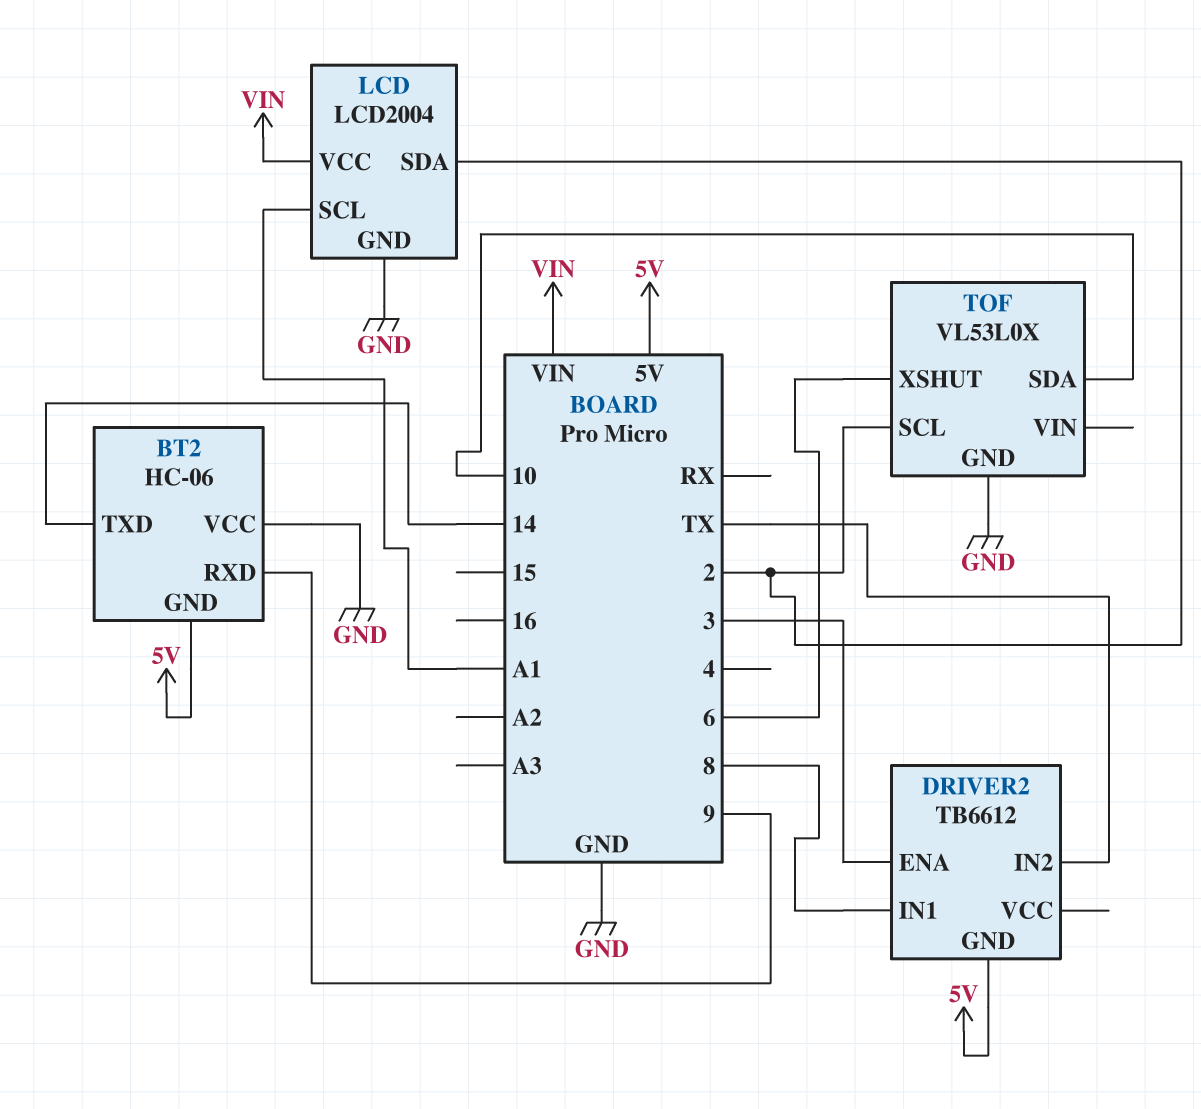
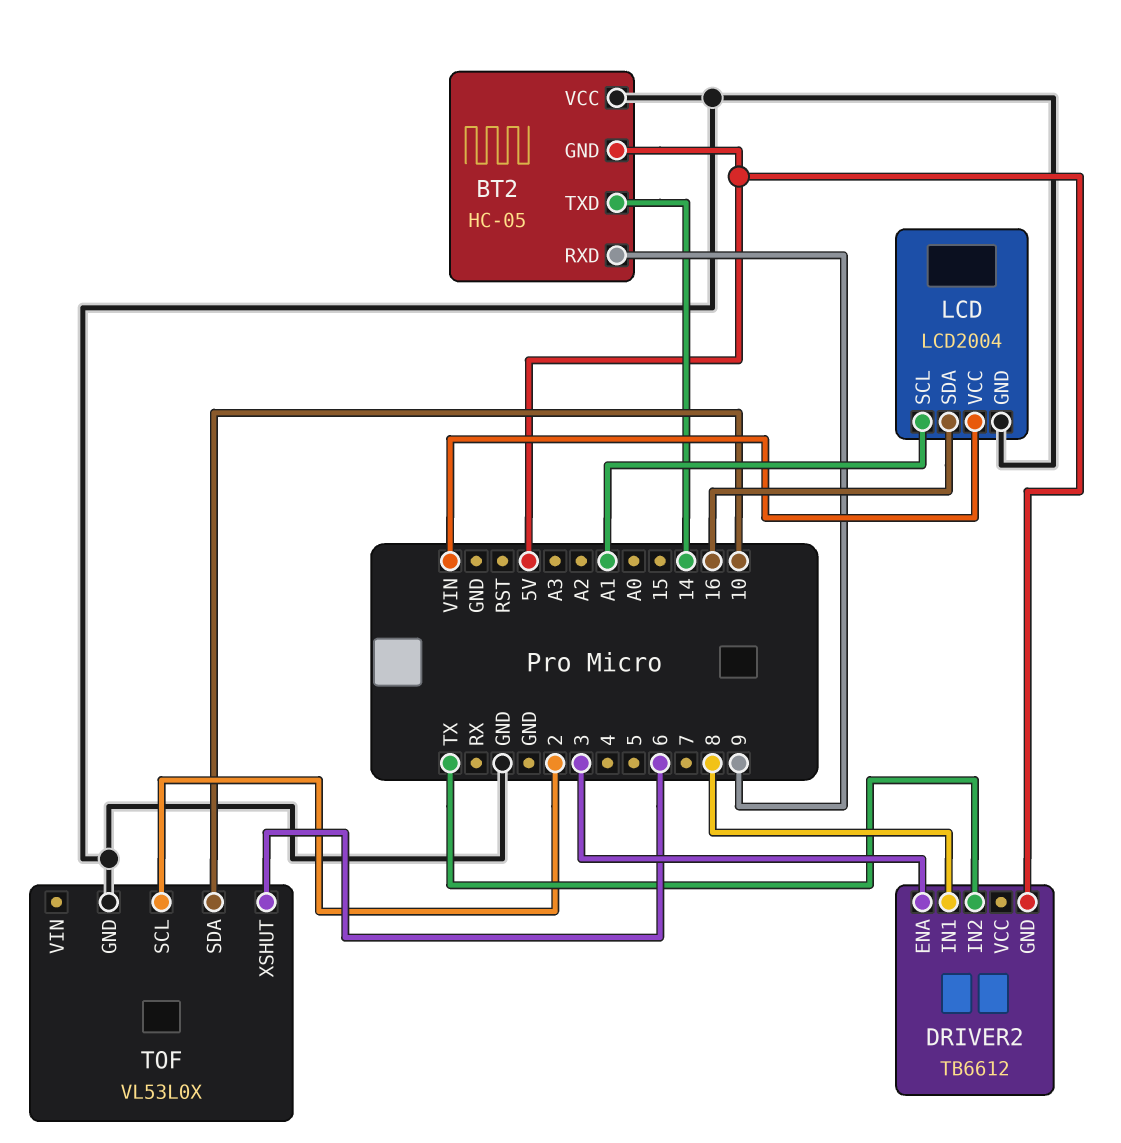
BT2: HC-06 -> HC-05
LCD pin SDA: 2 -> 16

